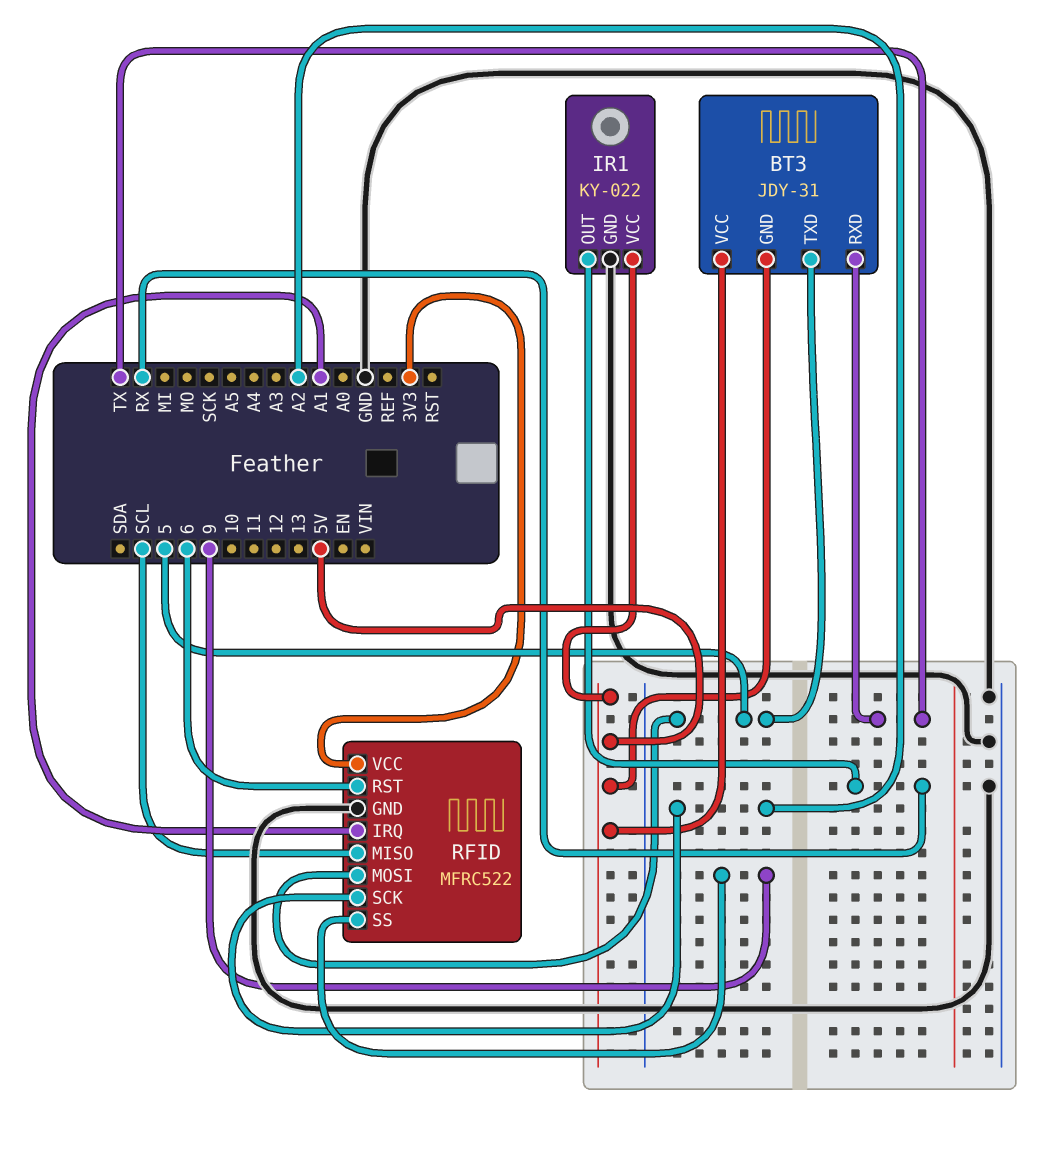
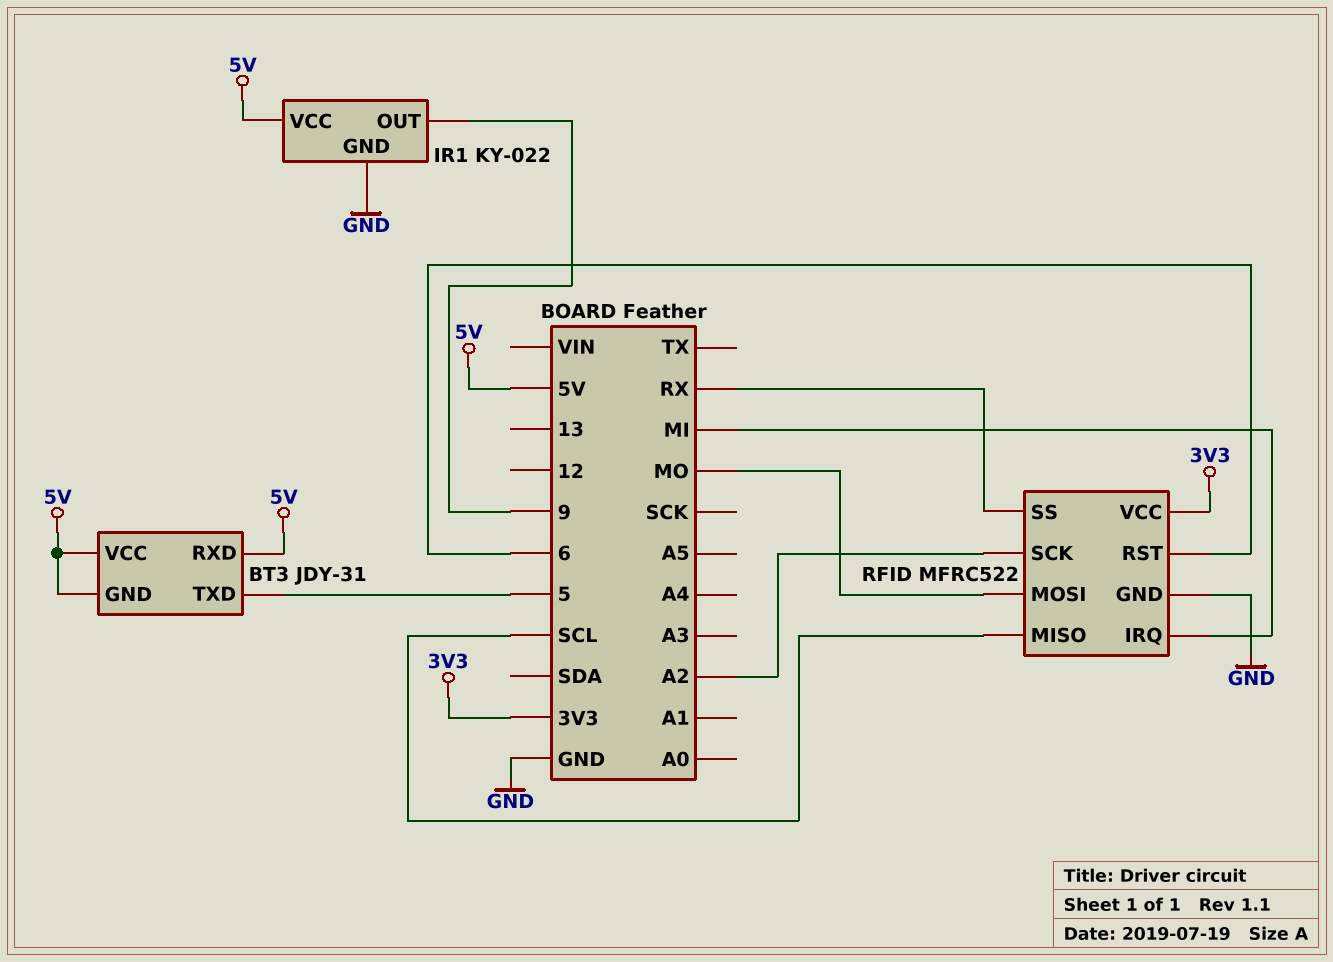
BT3 pin RXD: TX -> 5V
IR1 pin OUT: RX -> 9
RFID pin IRQ: A1 -> MI
RFID pin MOSI: 5 -> MO
RFID pin SS: 9 -> RX

